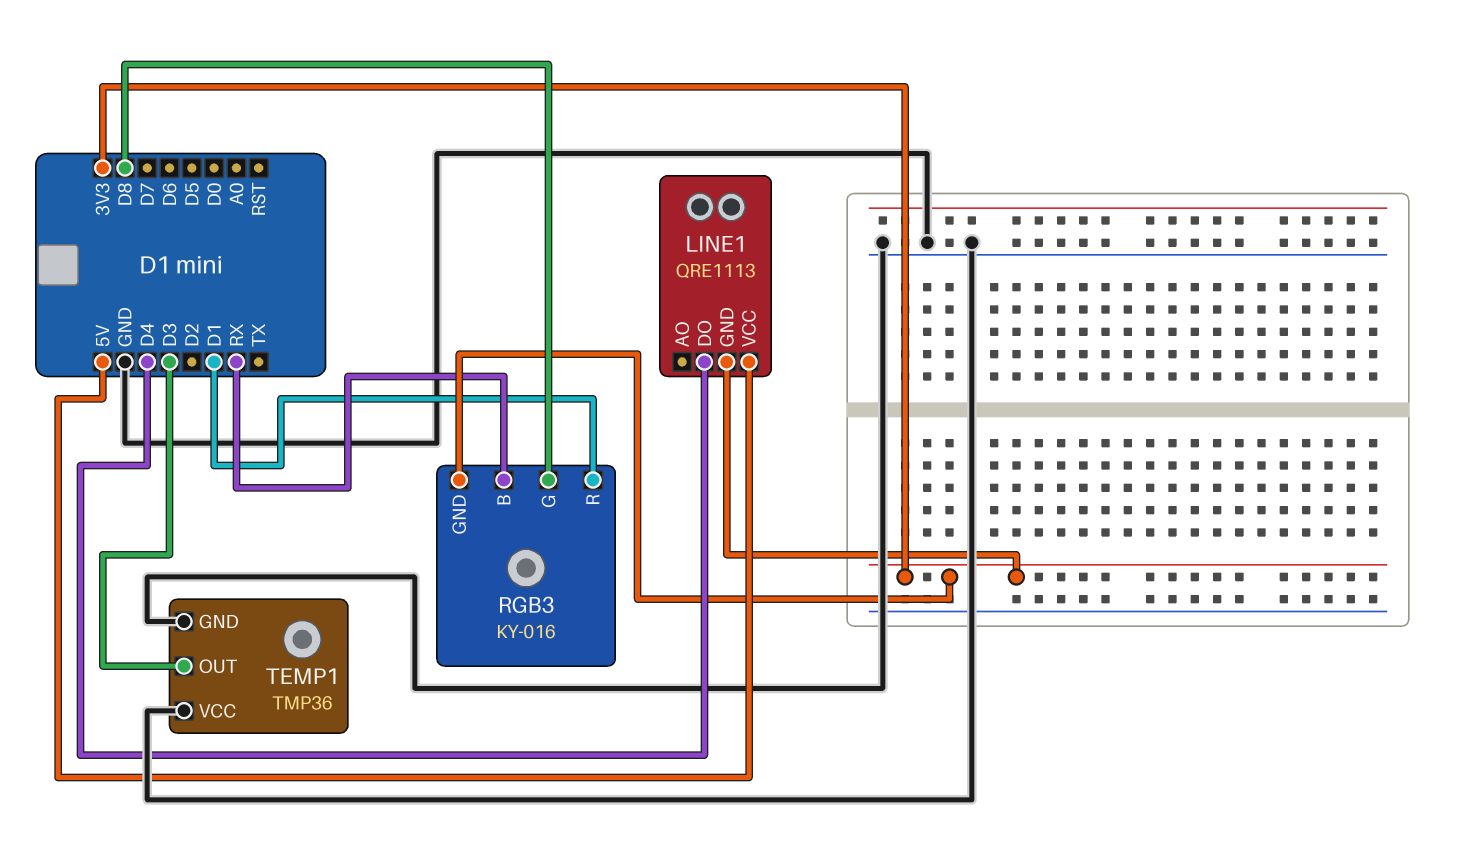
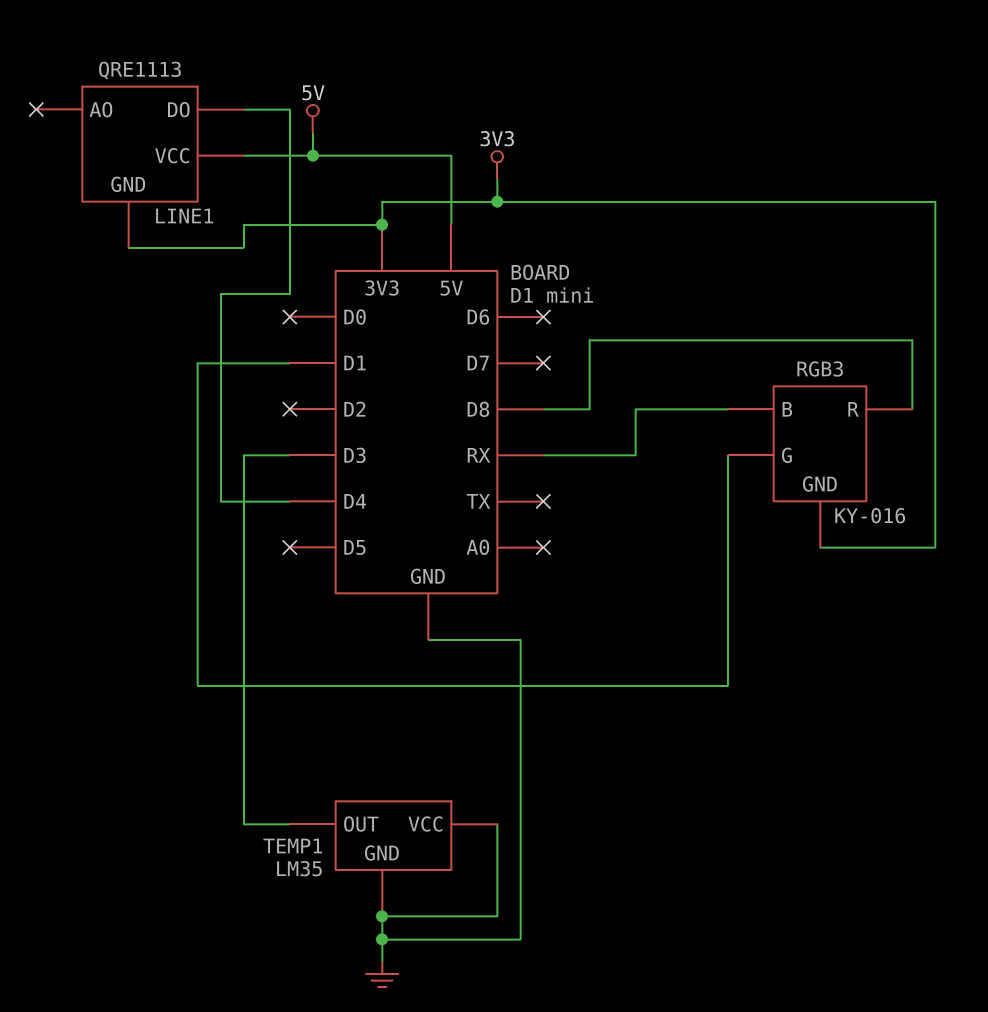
RGB3 pin G: D8 -> D1
RGB3 pin R: D1 -> D8
TEMP1: TMP36 -> LM35

